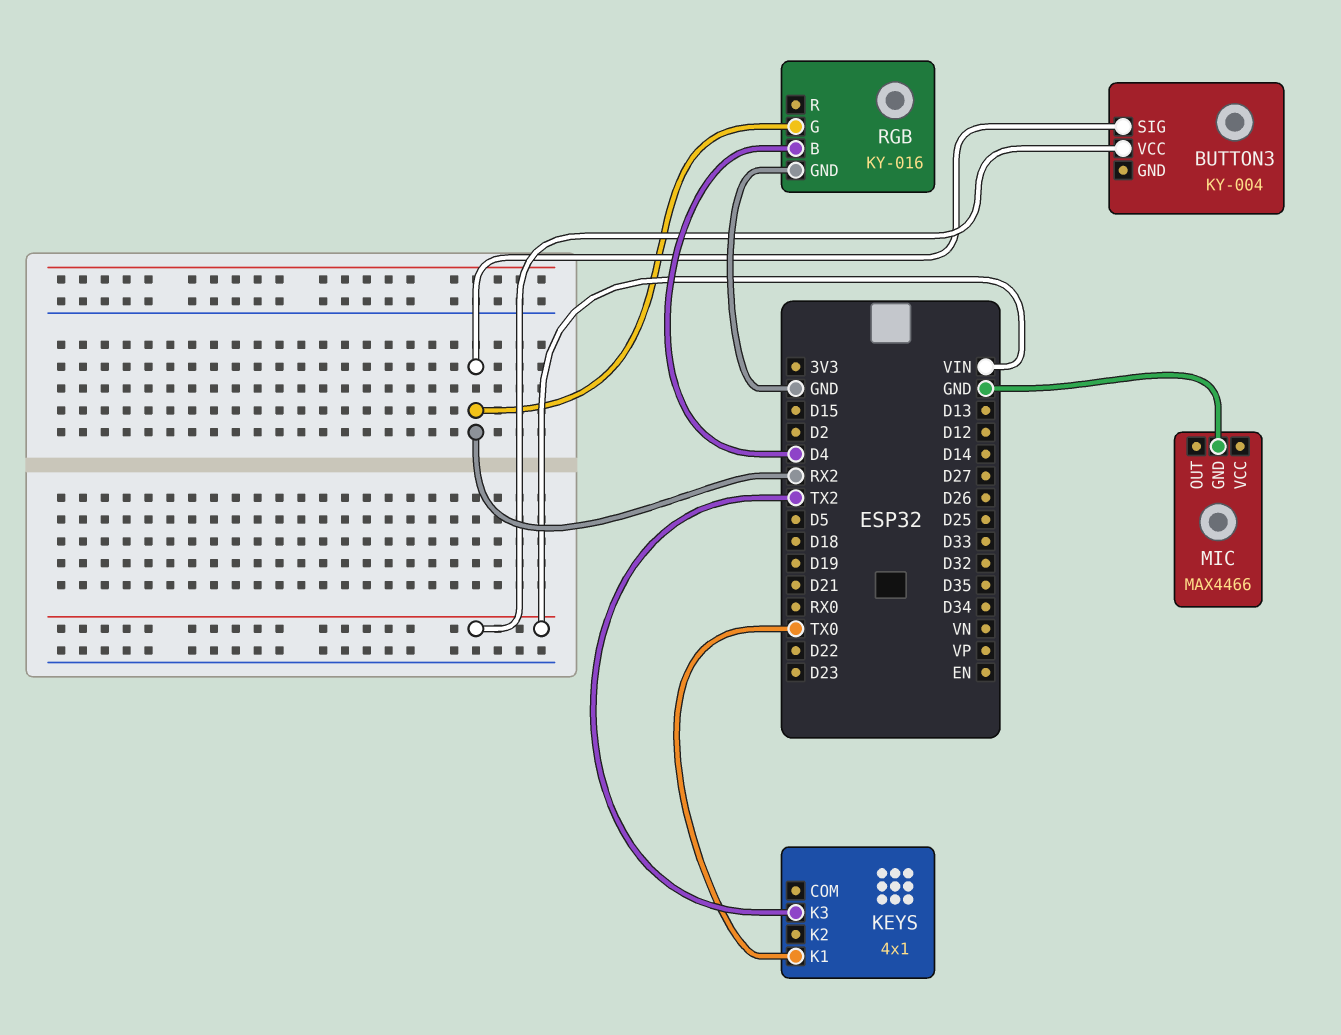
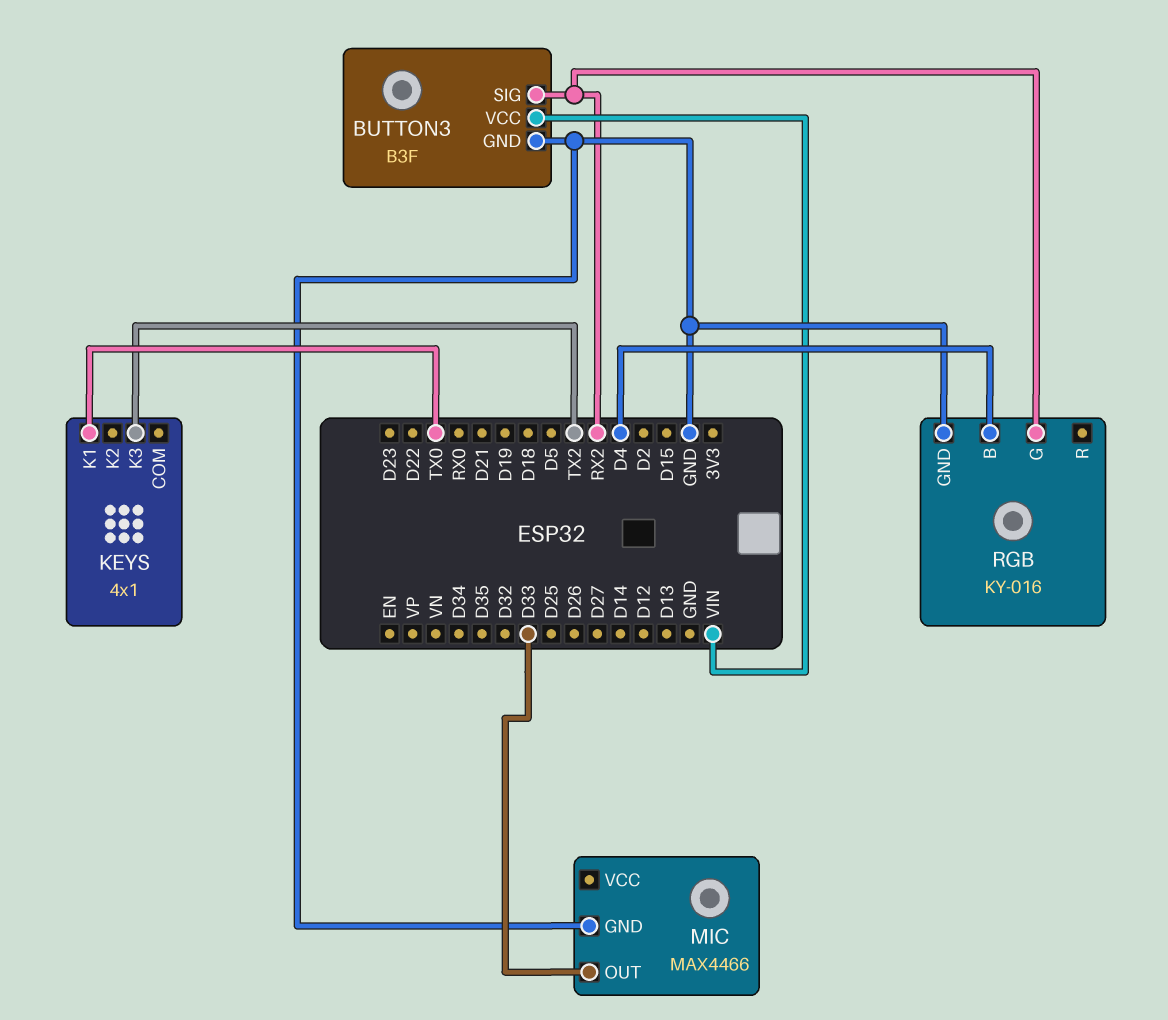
BUTTON3: KY-004 -> B3F
BUTTON3 pin GND: none -> GND
MIC pin OUT: none -> D33

